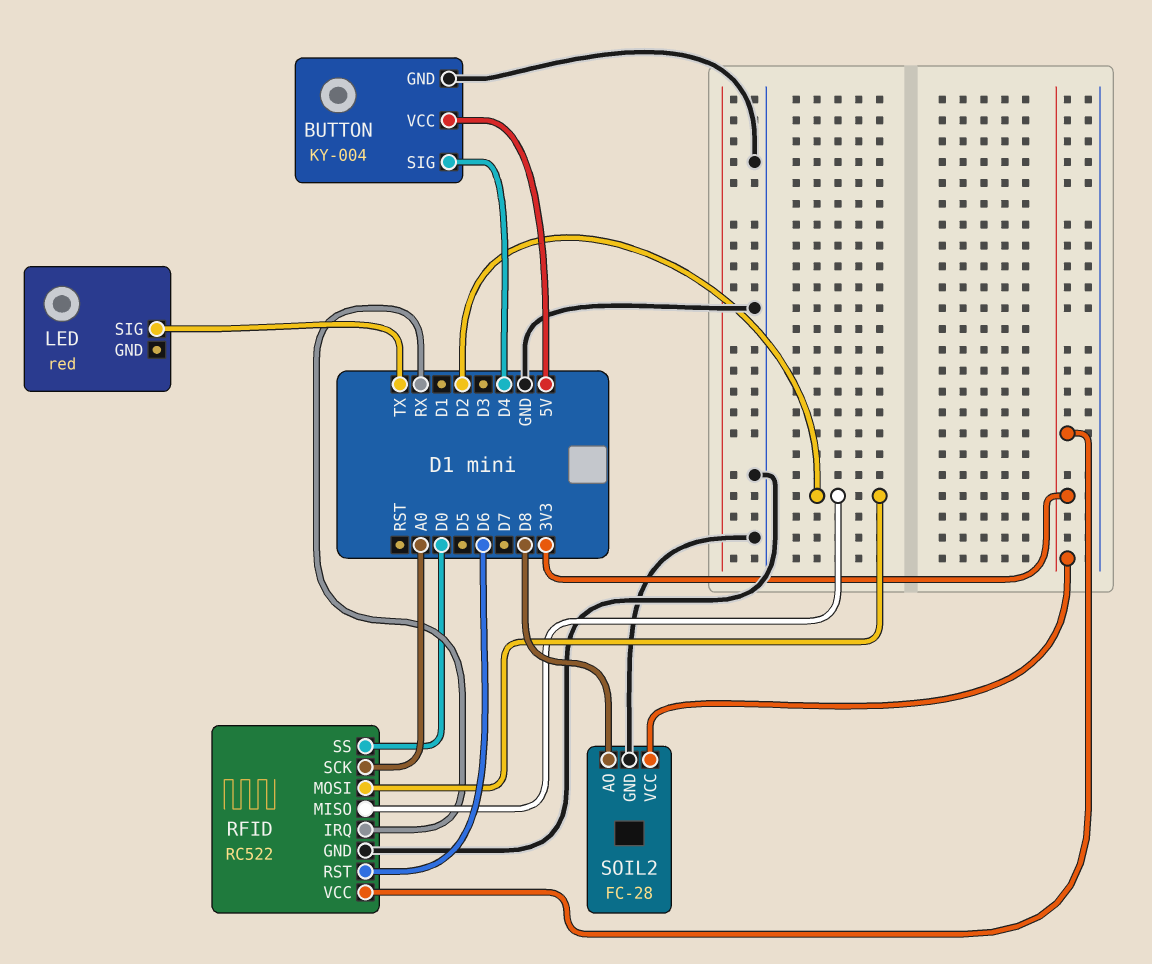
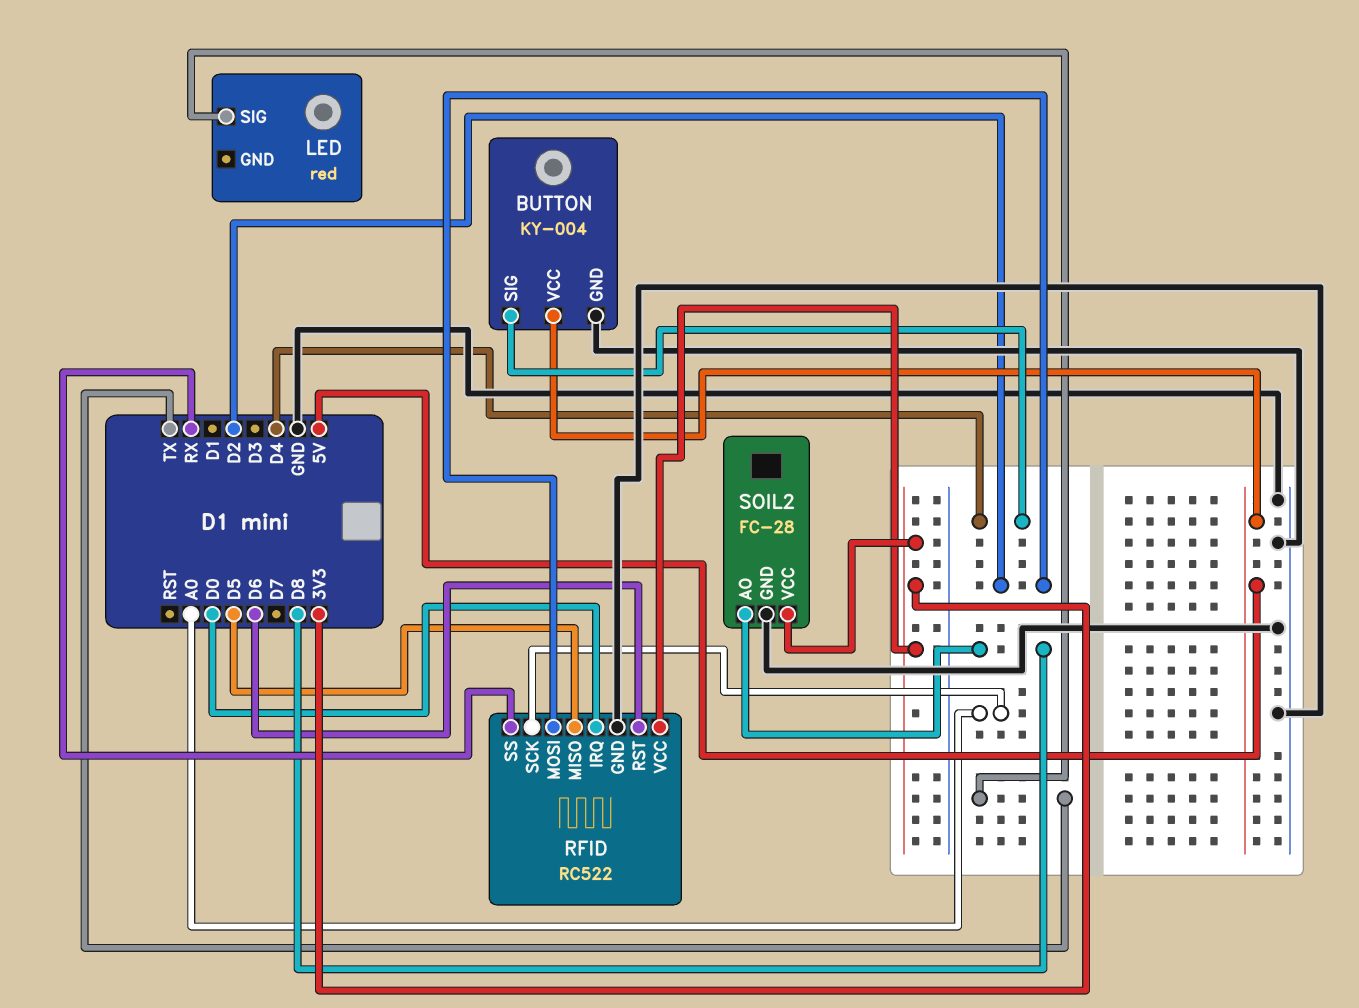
RFID pin IRQ: RX -> D0
RFID pin MISO: D2 -> D5
RFID pin SS: D0 -> RX

